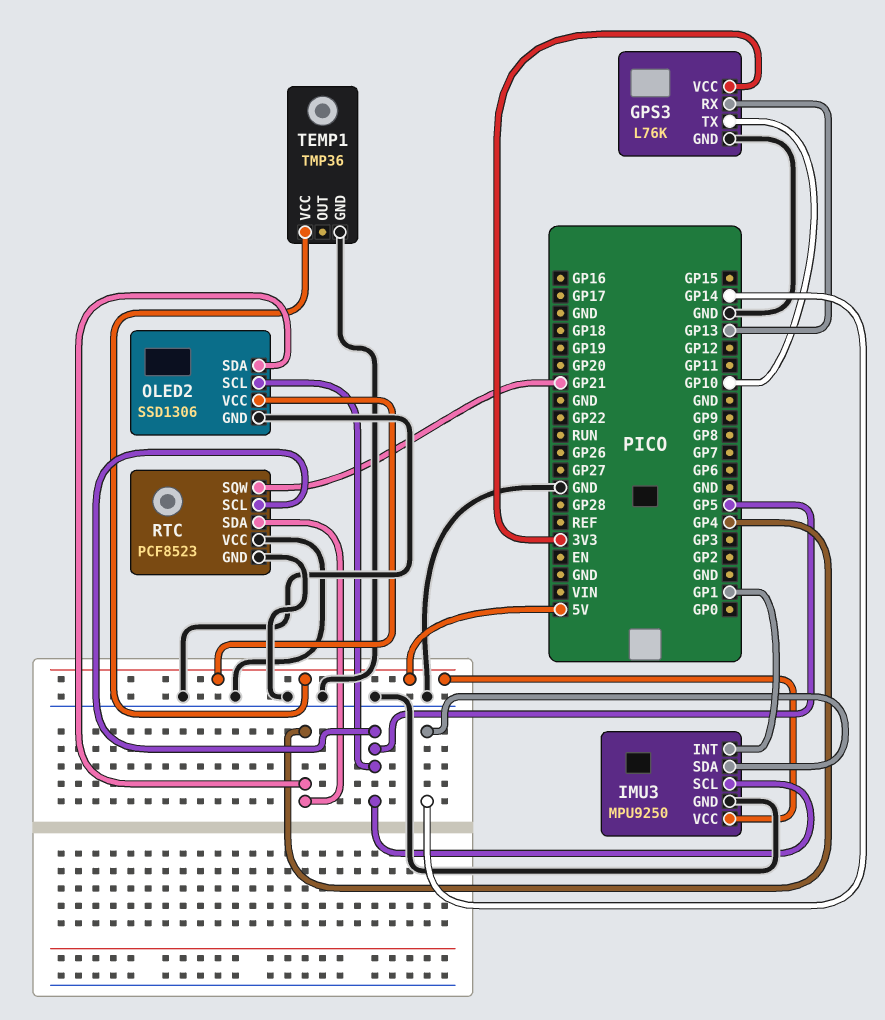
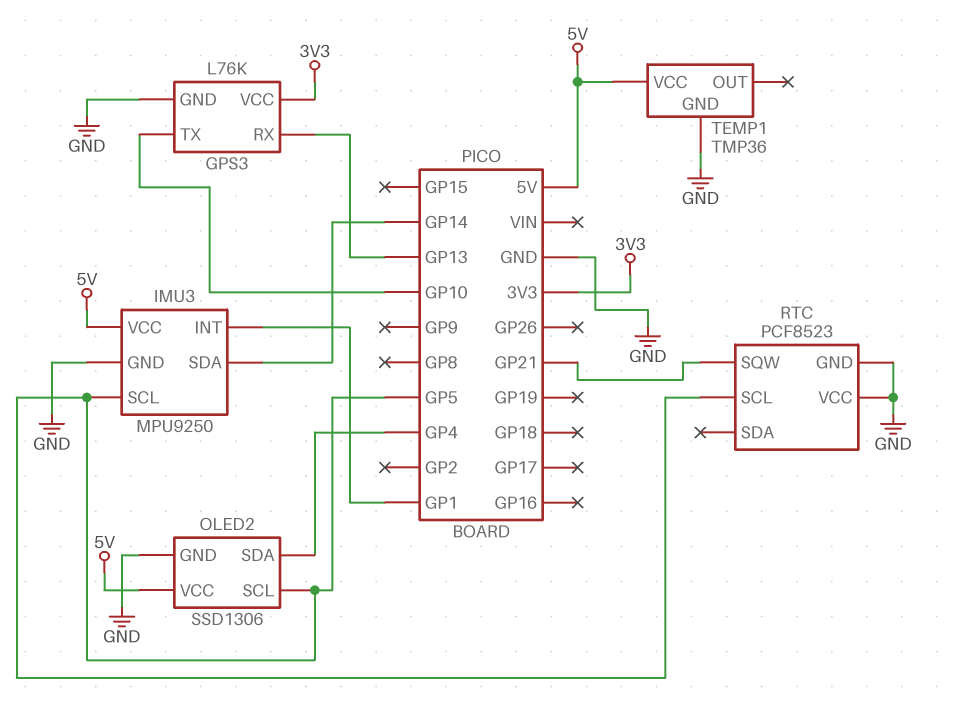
RTC pin SDA: GP4 -> none

